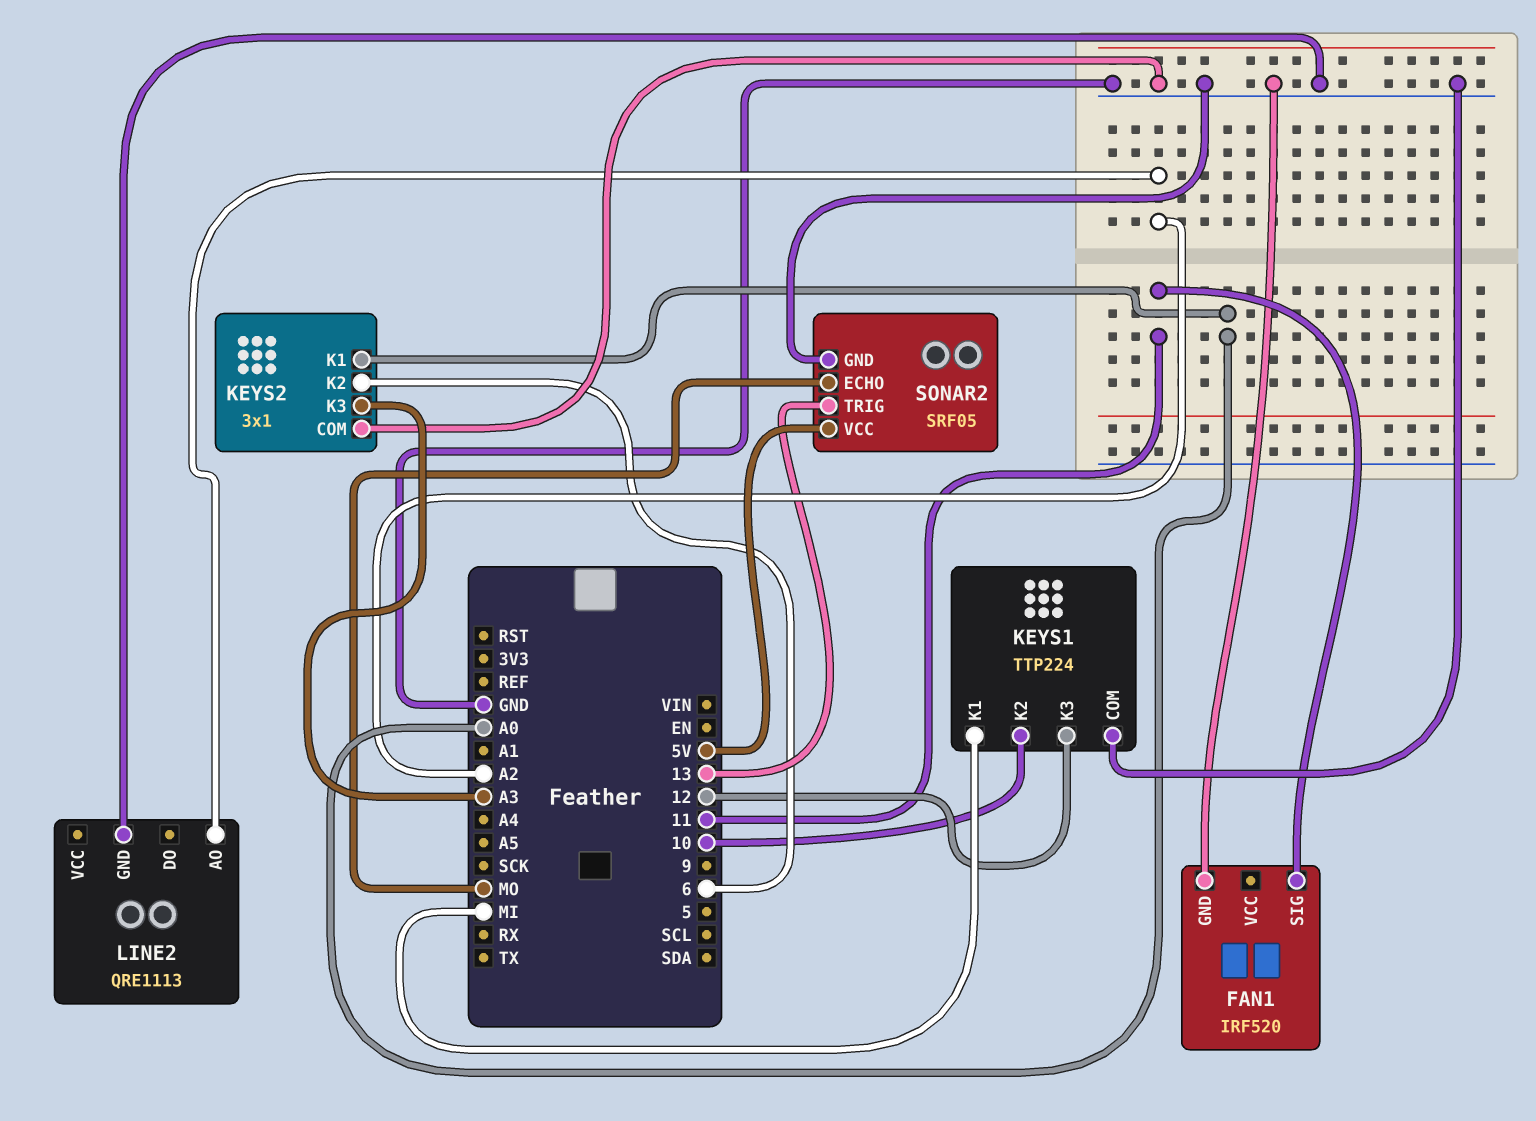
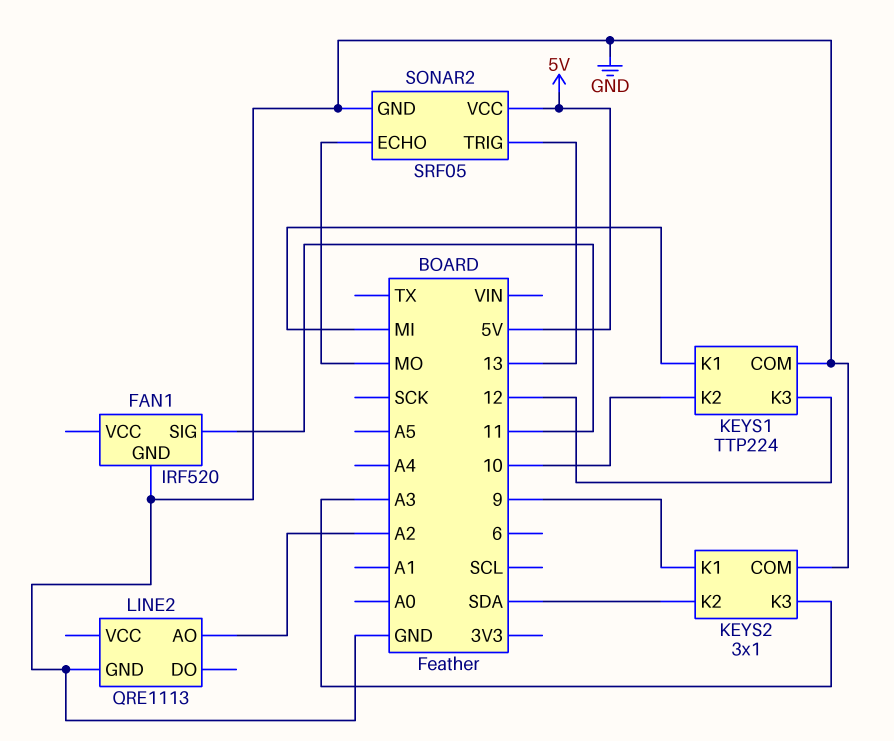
KEYS2 pin K1: A0 -> 9
KEYS2 pin K2: 6 -> SDA

